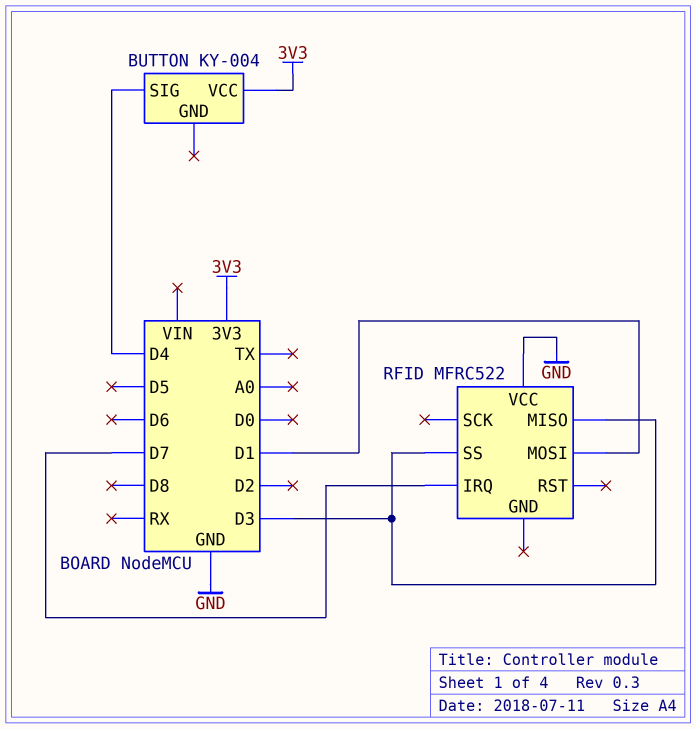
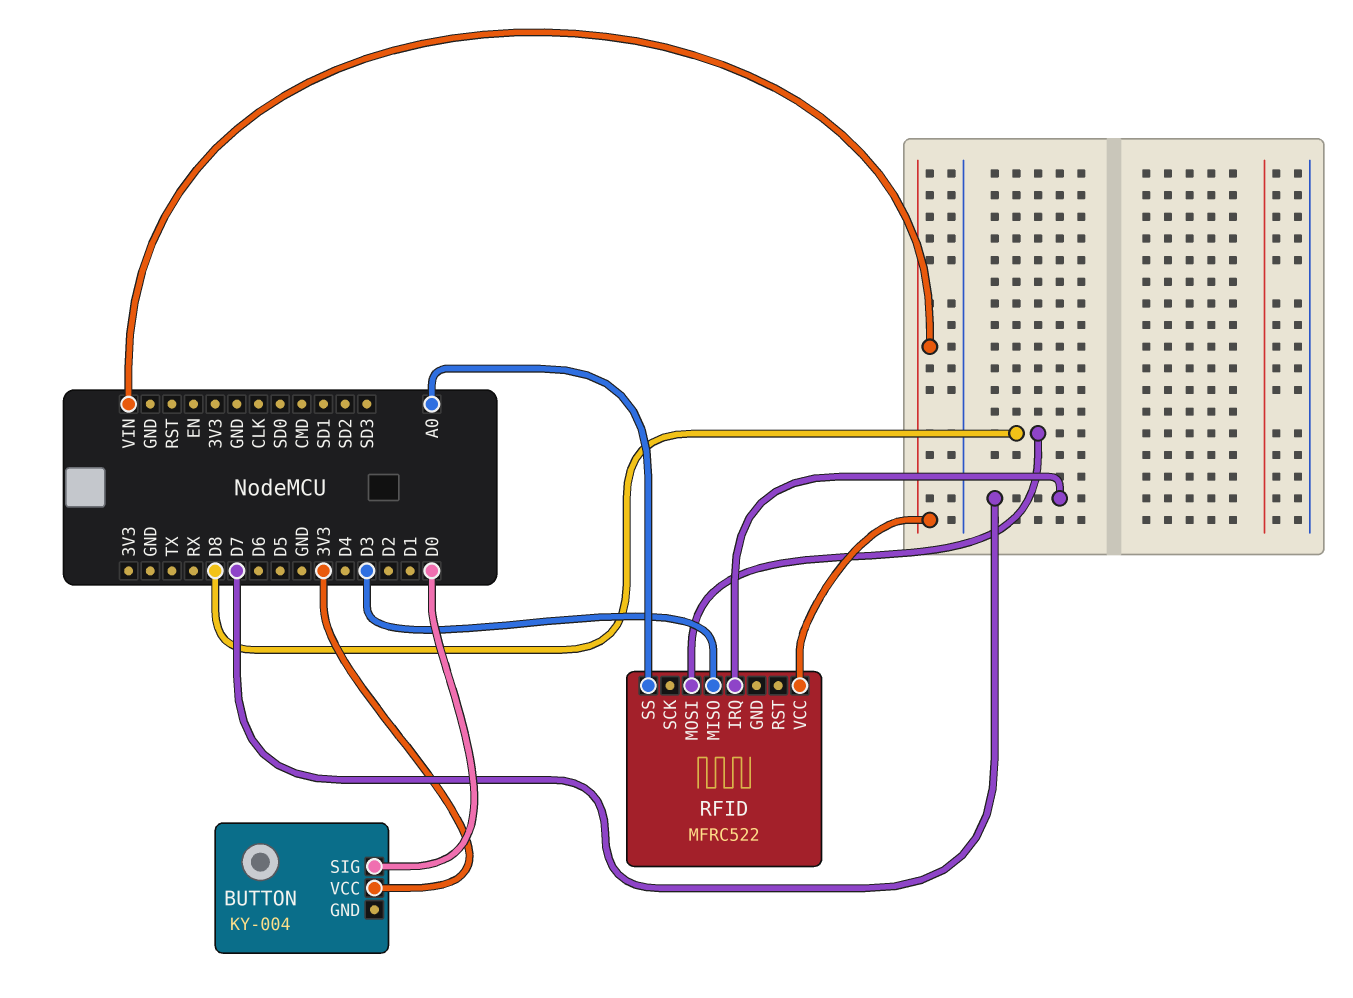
BUTTON pin SIG: D4 -> D0
RFID pin MOSI: D1 -> D8
RFID pin SS: D3 -> A0
RFID pin VCC: GND -> VIN

